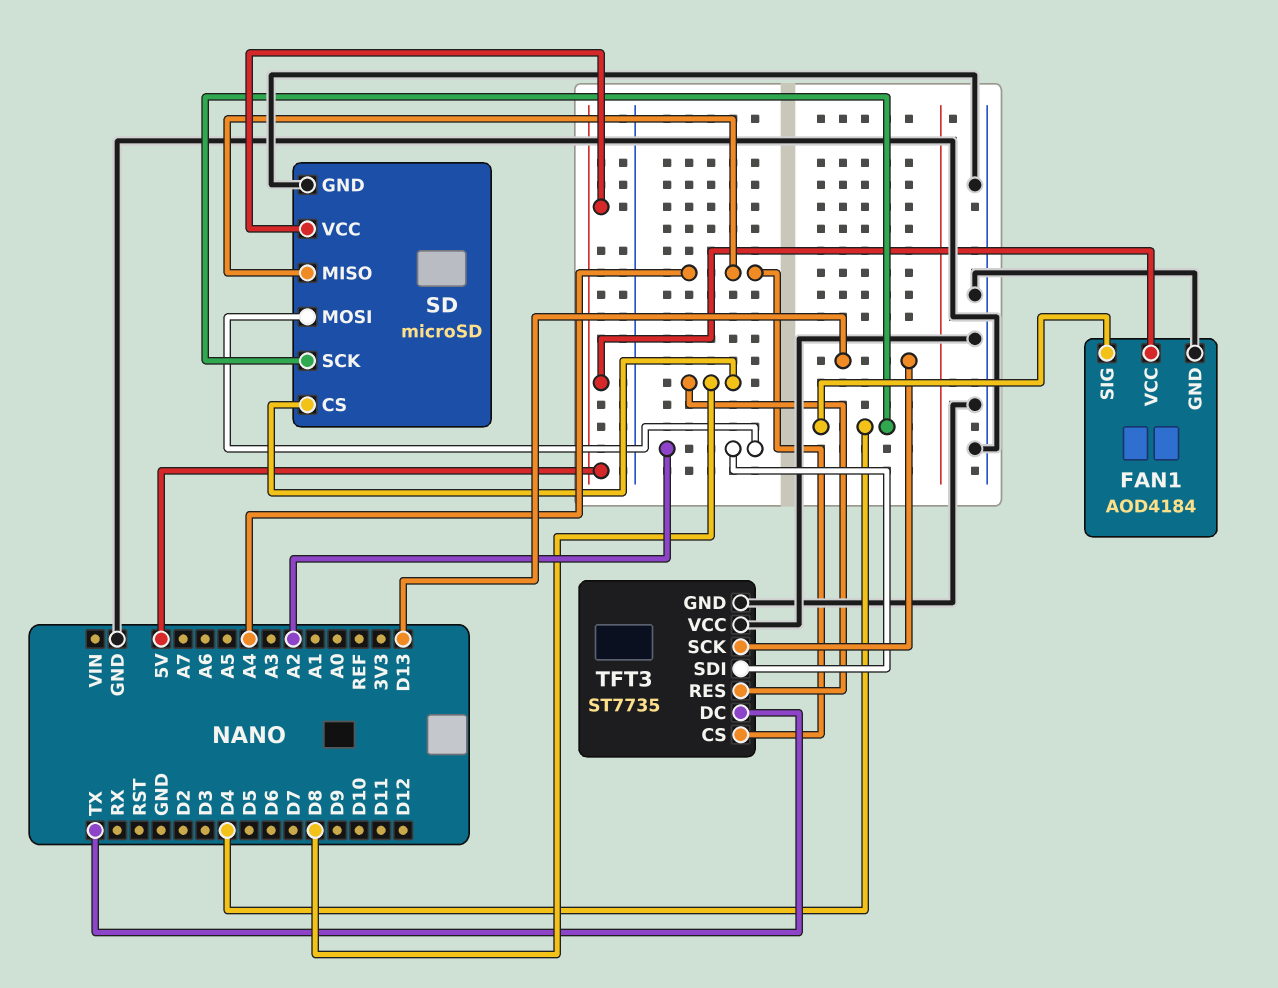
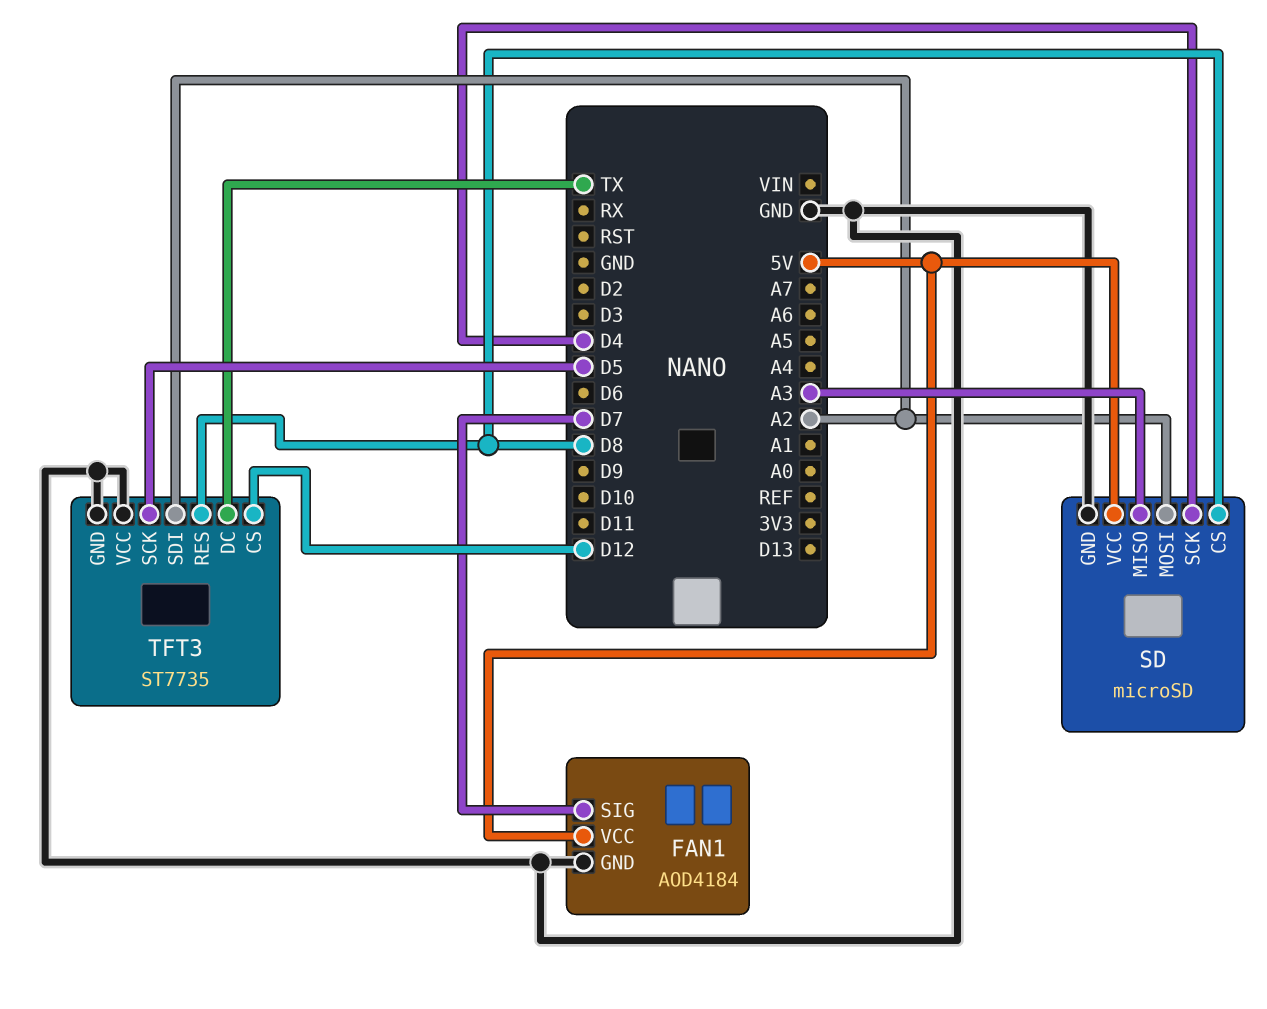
FAN1 pin SIG: D4 -> D7
SD pin MISO: A4 -> A3
TFT3 pin CS: A4 -> D12
TFT3 pin SCK: D13 -> D5

